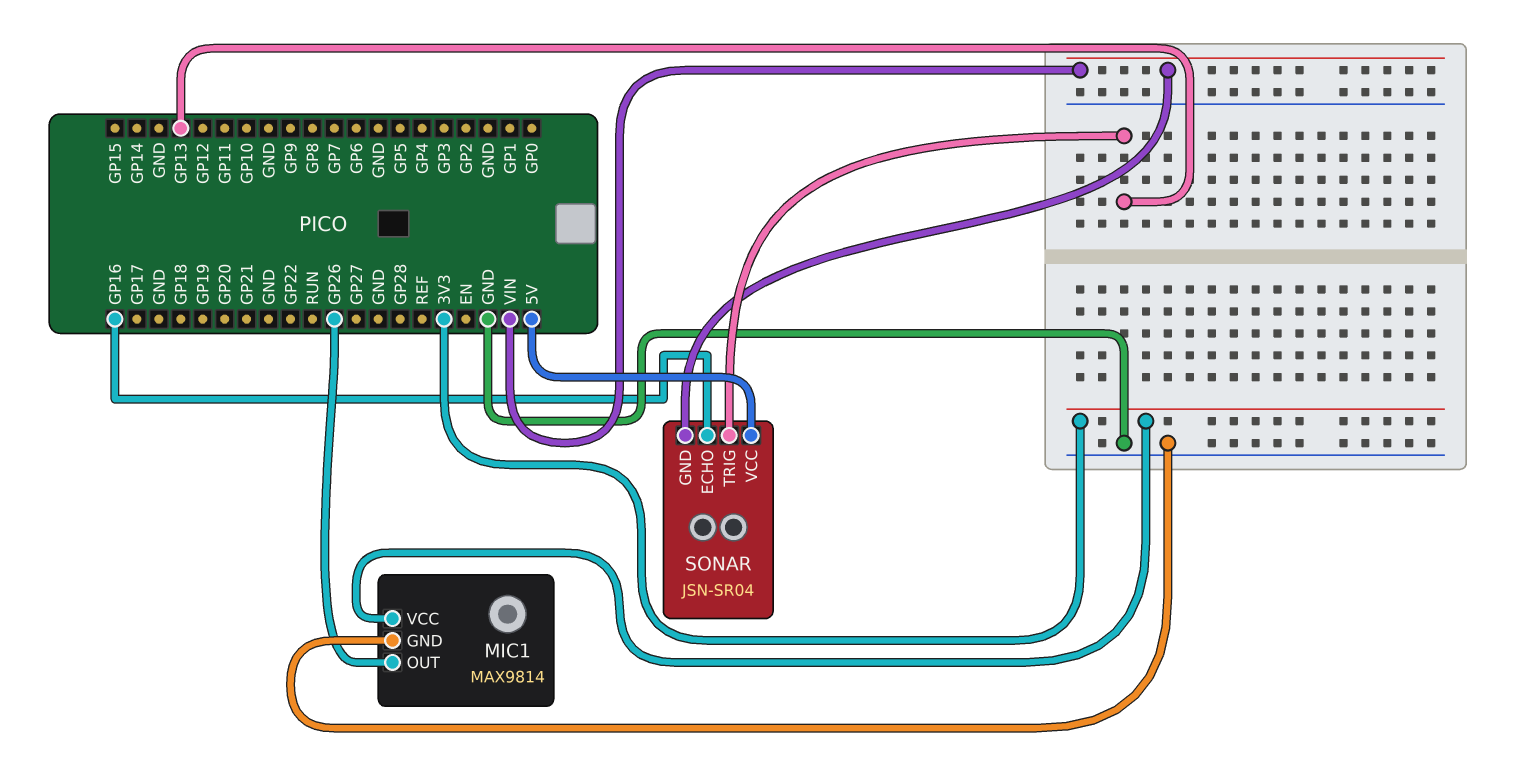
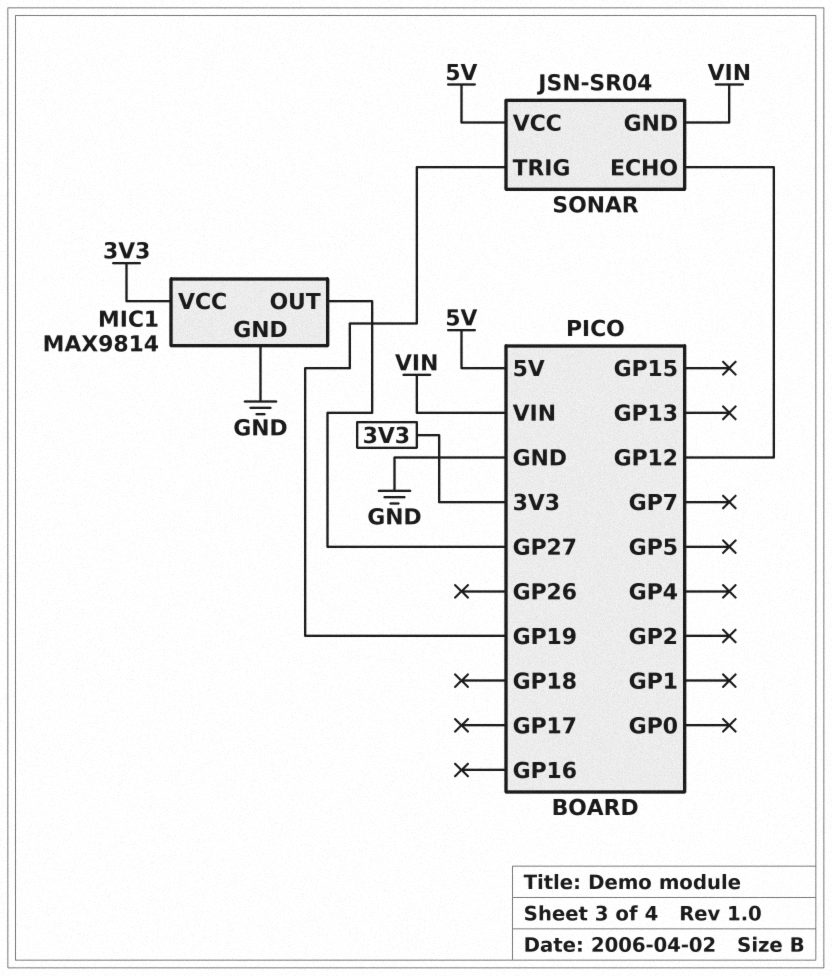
MIC1 pin OUT: GP26 -> GP27
SONAR pin ECHO: GP16 -> GP12
SONAR pin TRIG: GP13 -> GP19

